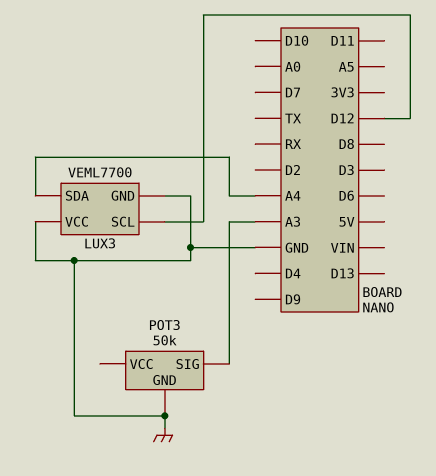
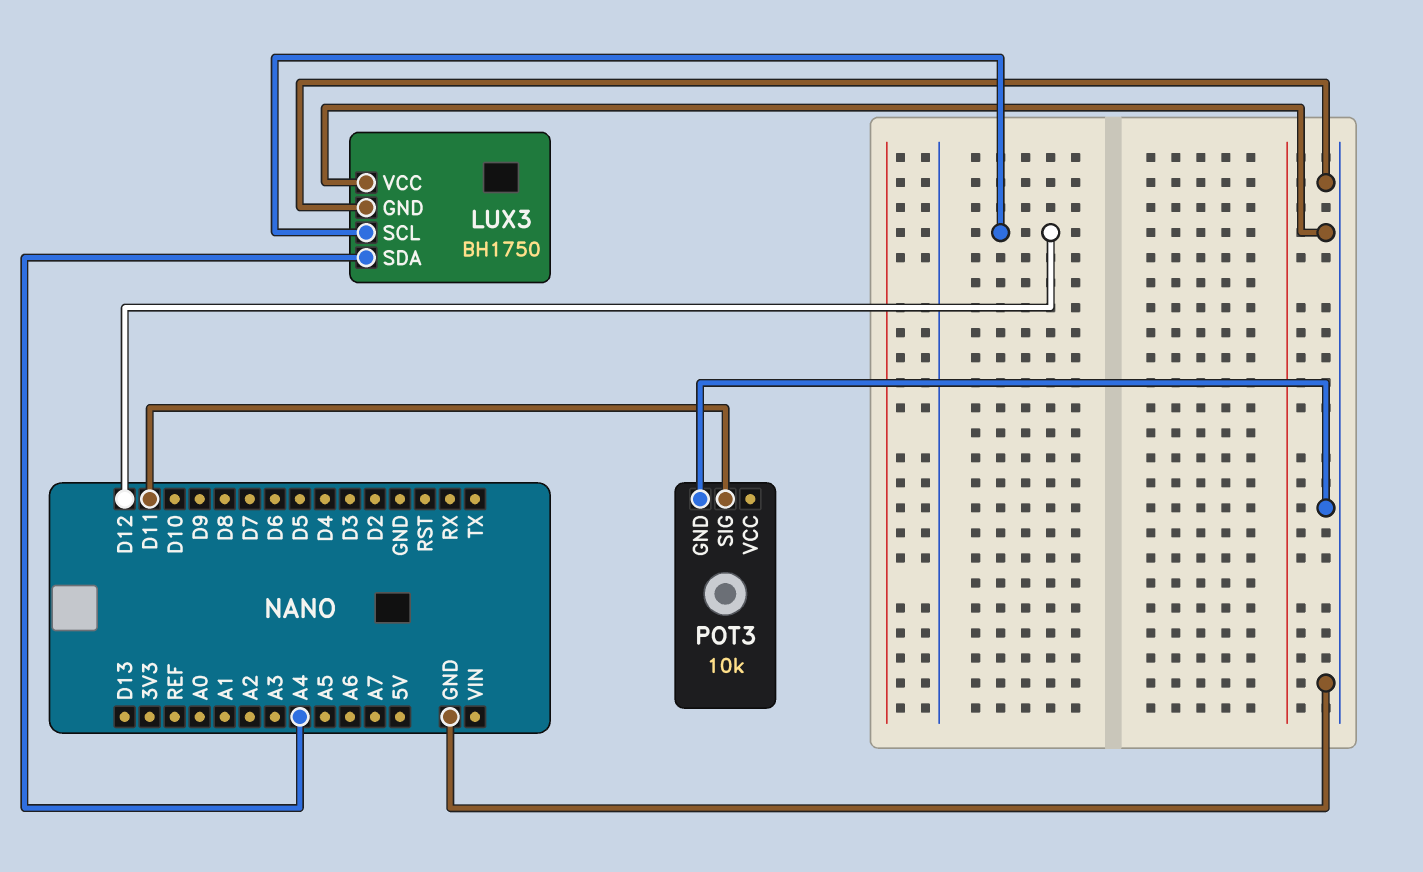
LUX3: VEML7700 -> BH1750
POT3: 50k -> 10k
POT3 pin SIG: A3 -> D11

